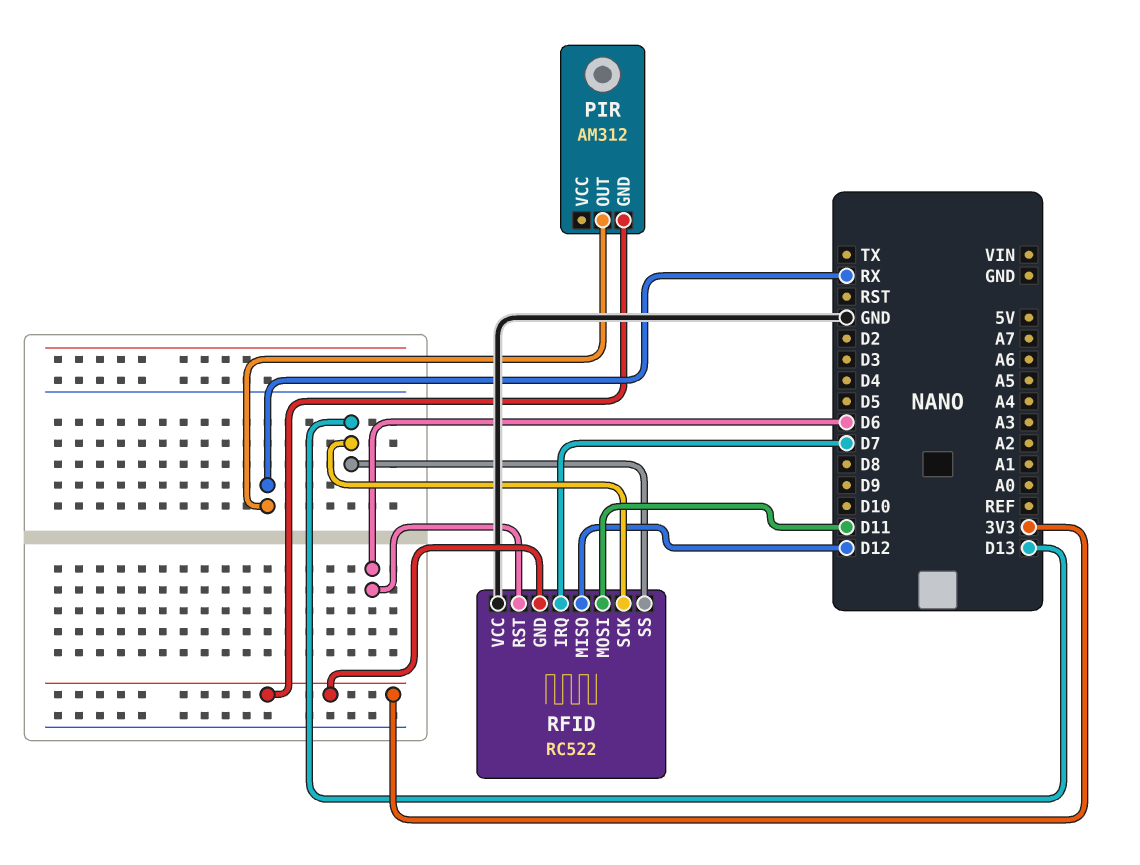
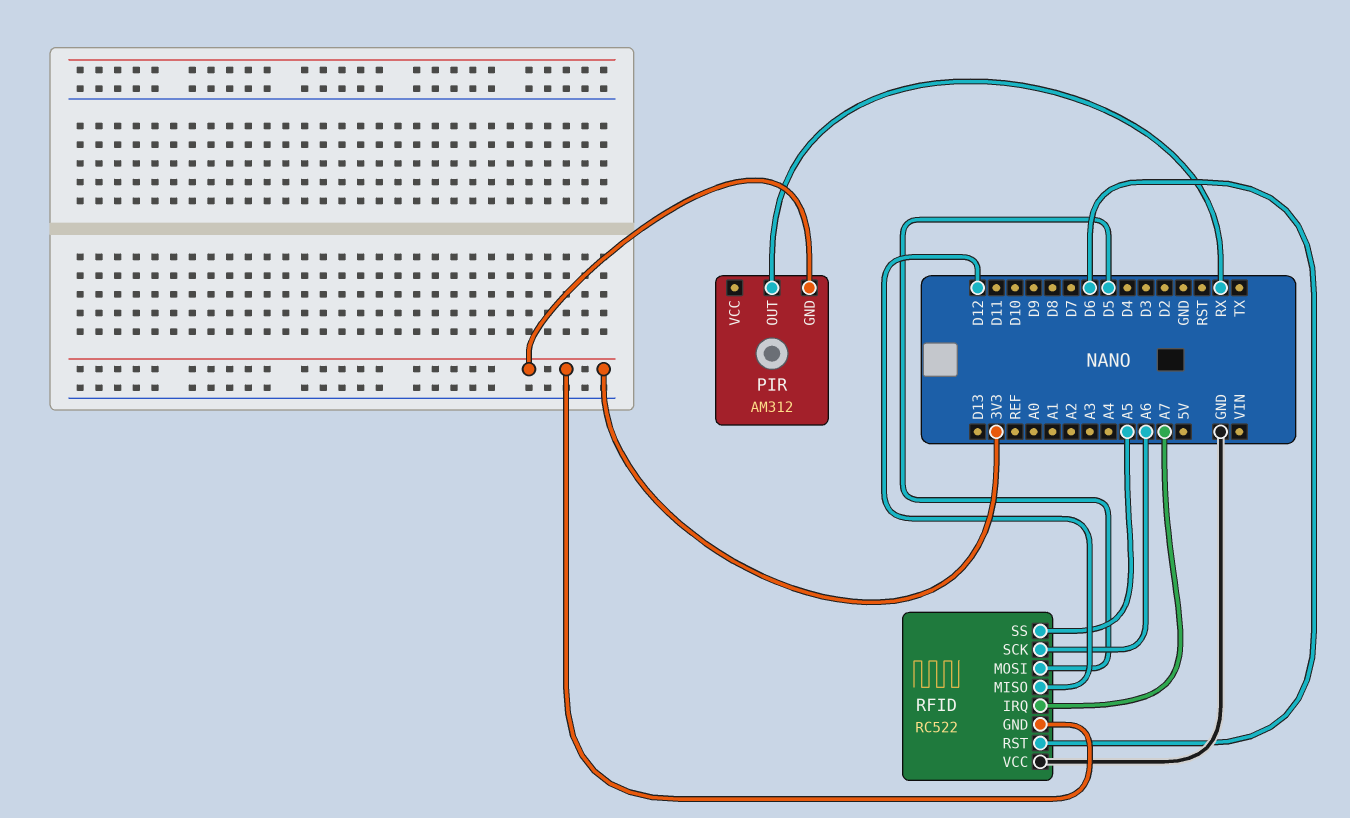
RFID pin IRQ: D7 -> A7
RFID pin MOSI: D11 -> D5
RFID pin SCK: D13 -> A6
RFID pin SS: D13 -> A5

